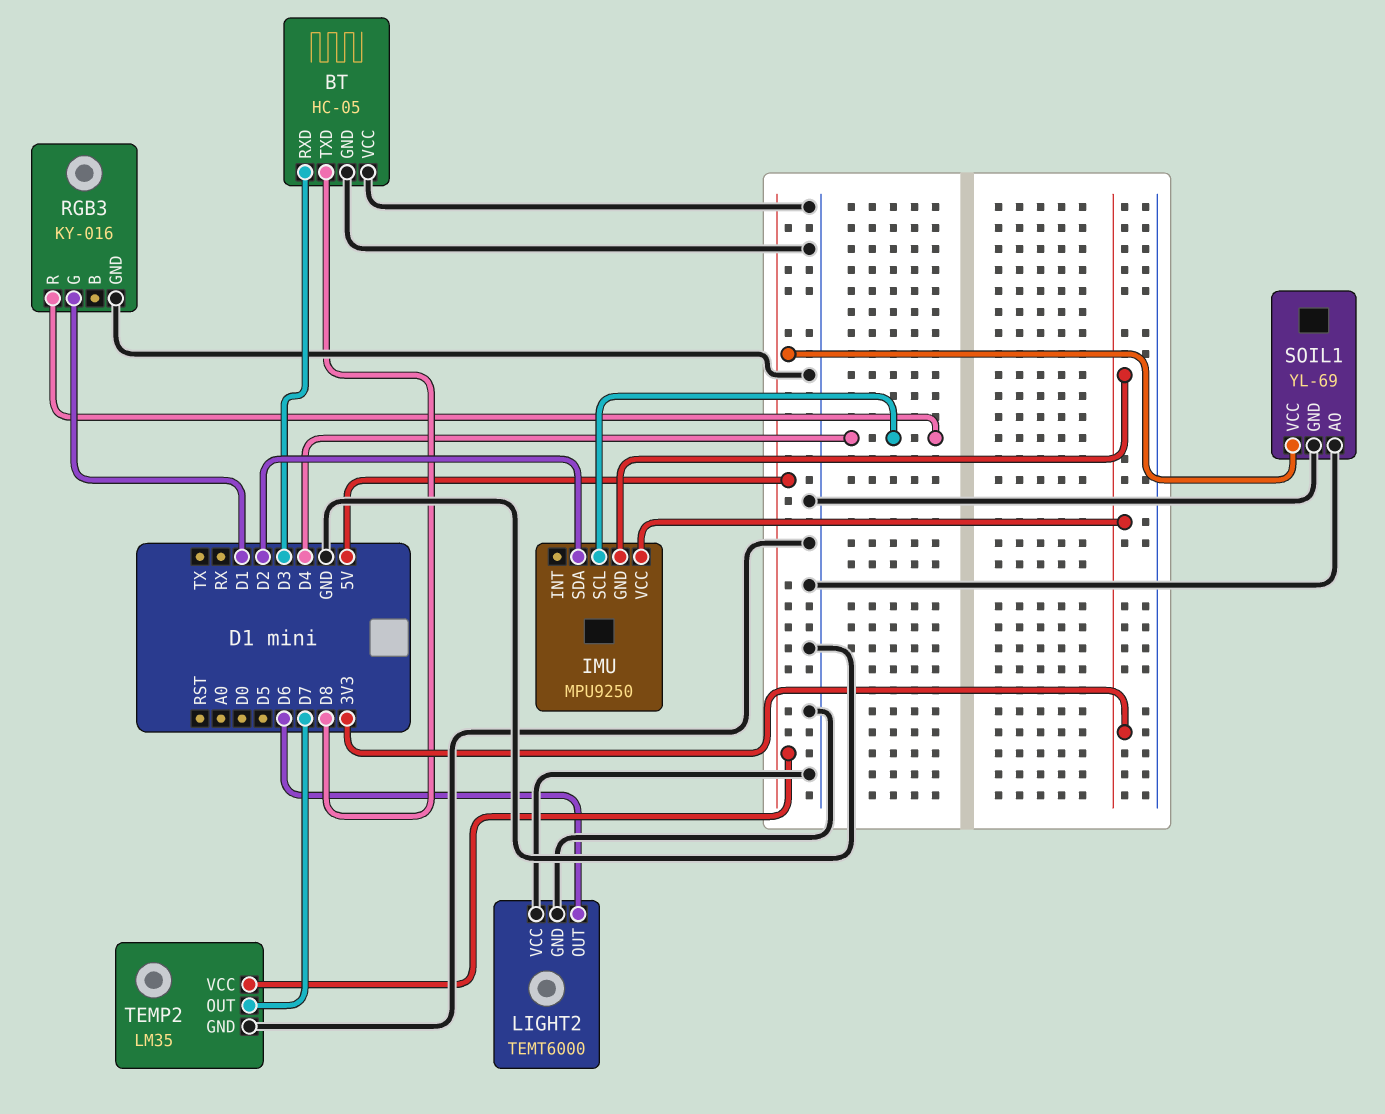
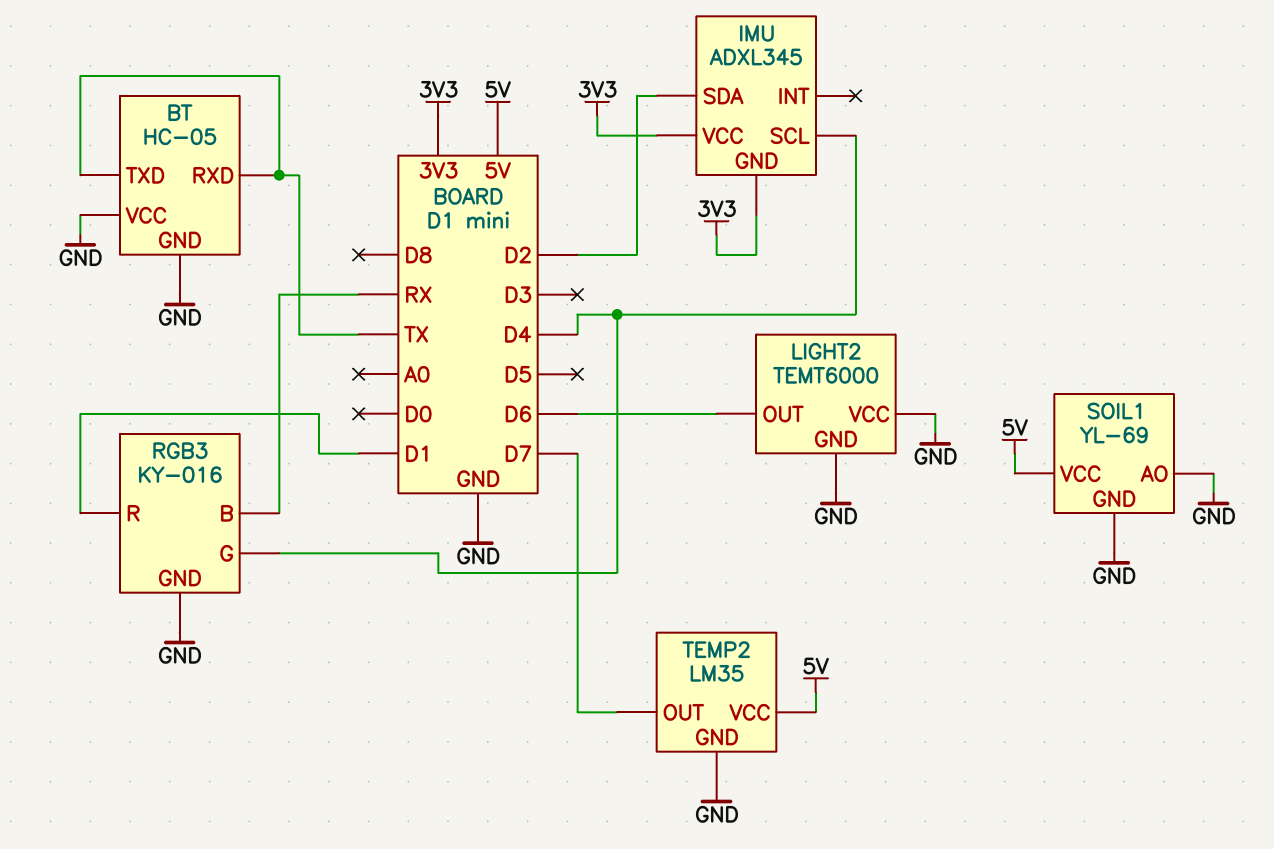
BT pin RXD: D3 -> TX
BT pin TXD: D8 -> TX
IMU: MPU9250 -> ADXL345
RGB3 pin B: none -> RX
RGB3 pin G: D1 -> D4
RGB3 pin R: D4 -> D1

